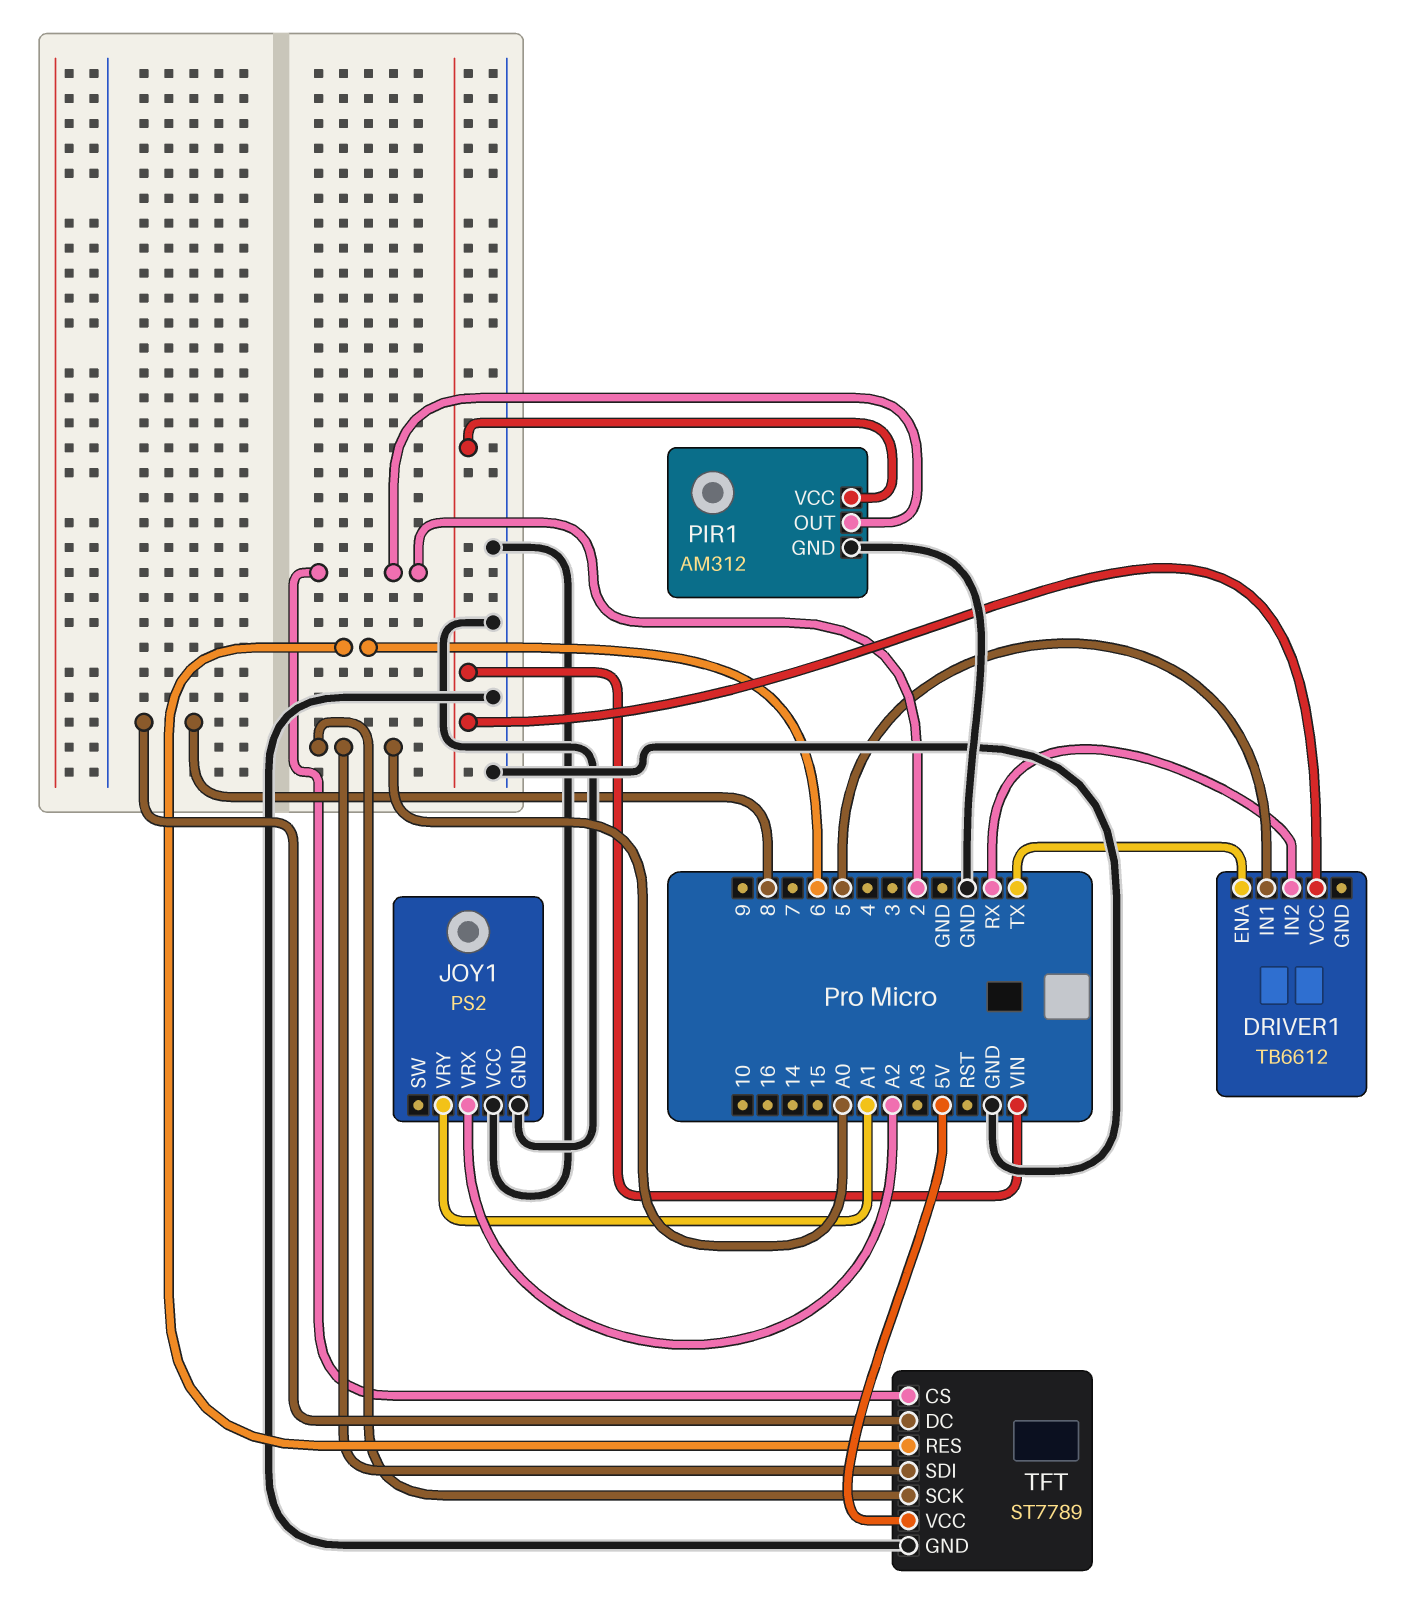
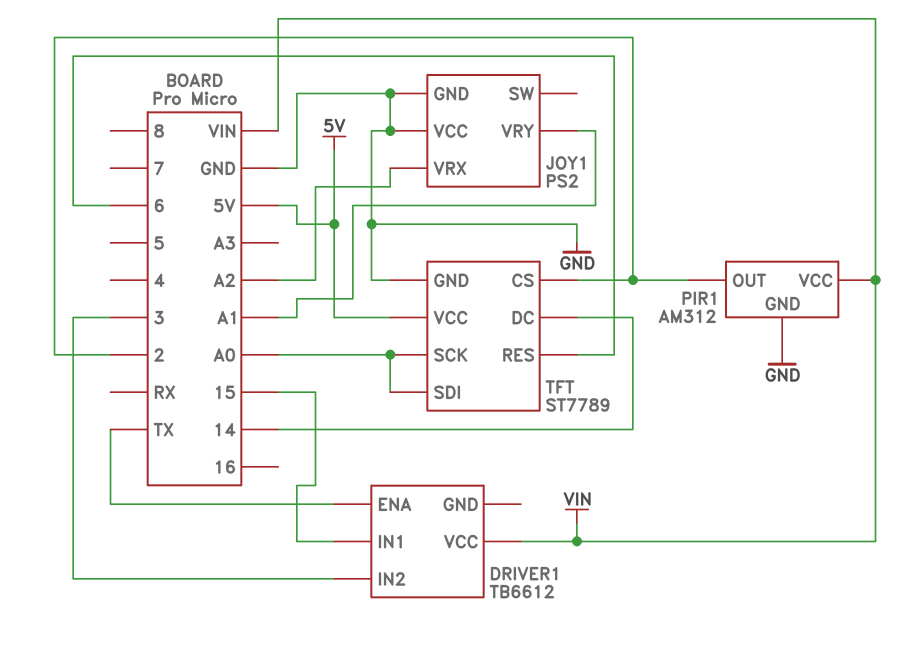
DRIVER1 pin IN1: 5 -> 15
DRIVER1 pin IN2: RX -> 3
TFT pin DC: 8 -> 14

